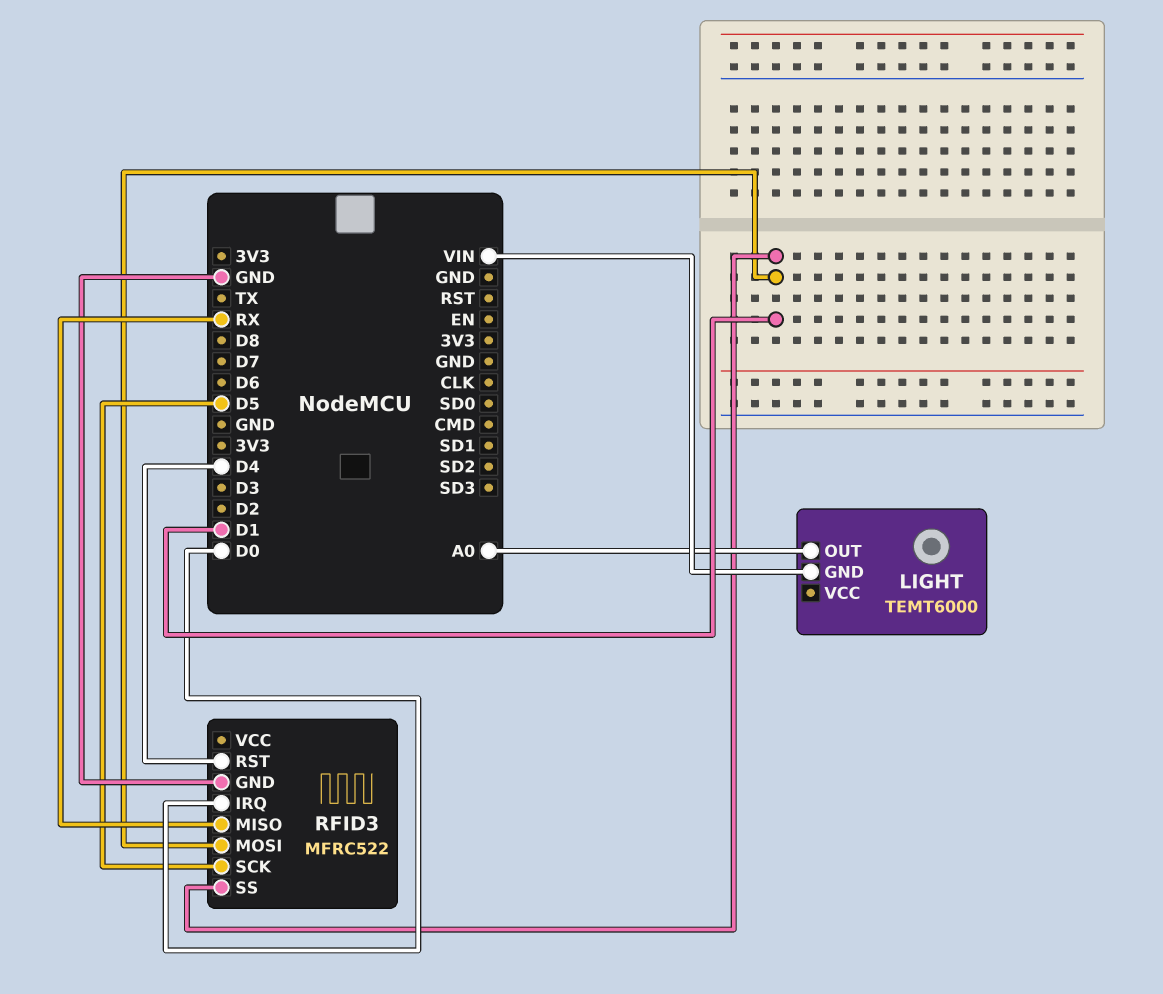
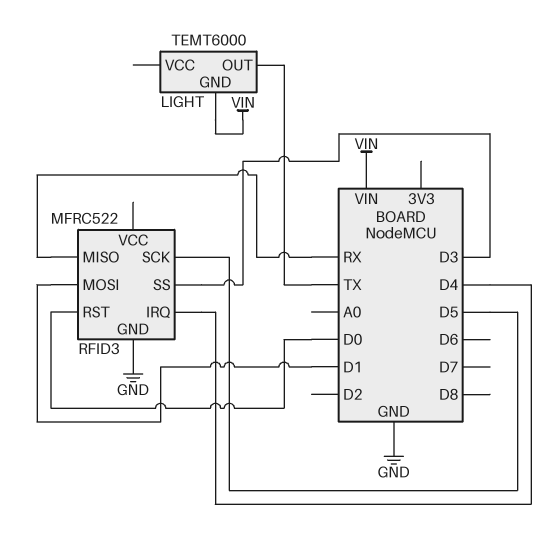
LIGHT pin OUT: A0 -> TX
RFID3 pin IRQ: D0 -> D4
RFID3 pin RST: D4 -> D0
RFID3 pin SS: D1 -> D3

